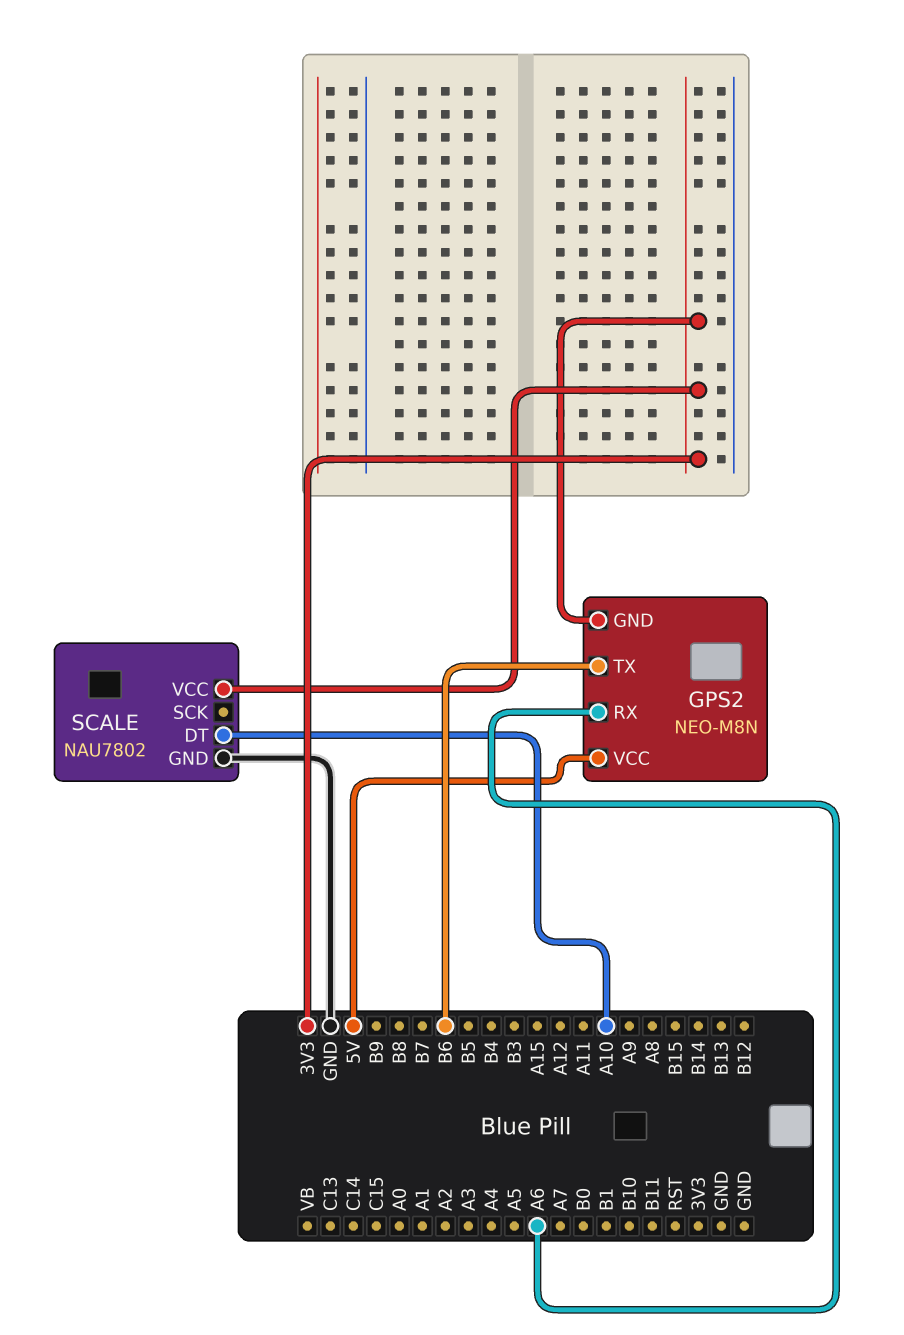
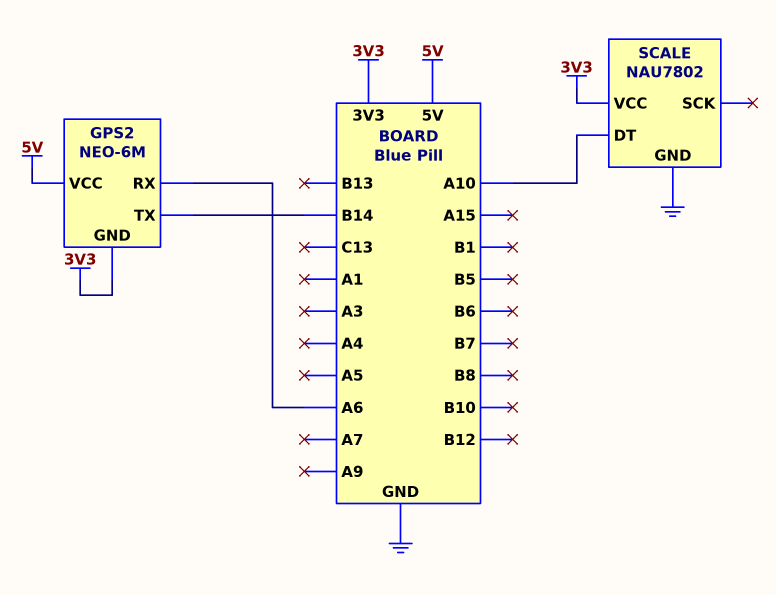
GPS2: NEO-M8N -> NEO-6M
GPS2 pin TX: B6 -> B14

